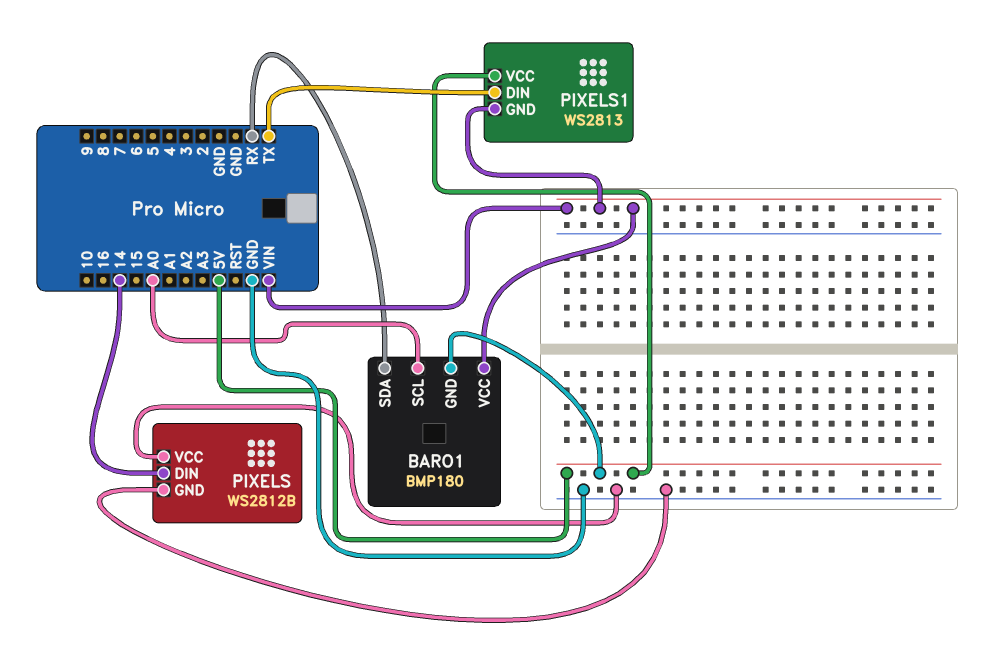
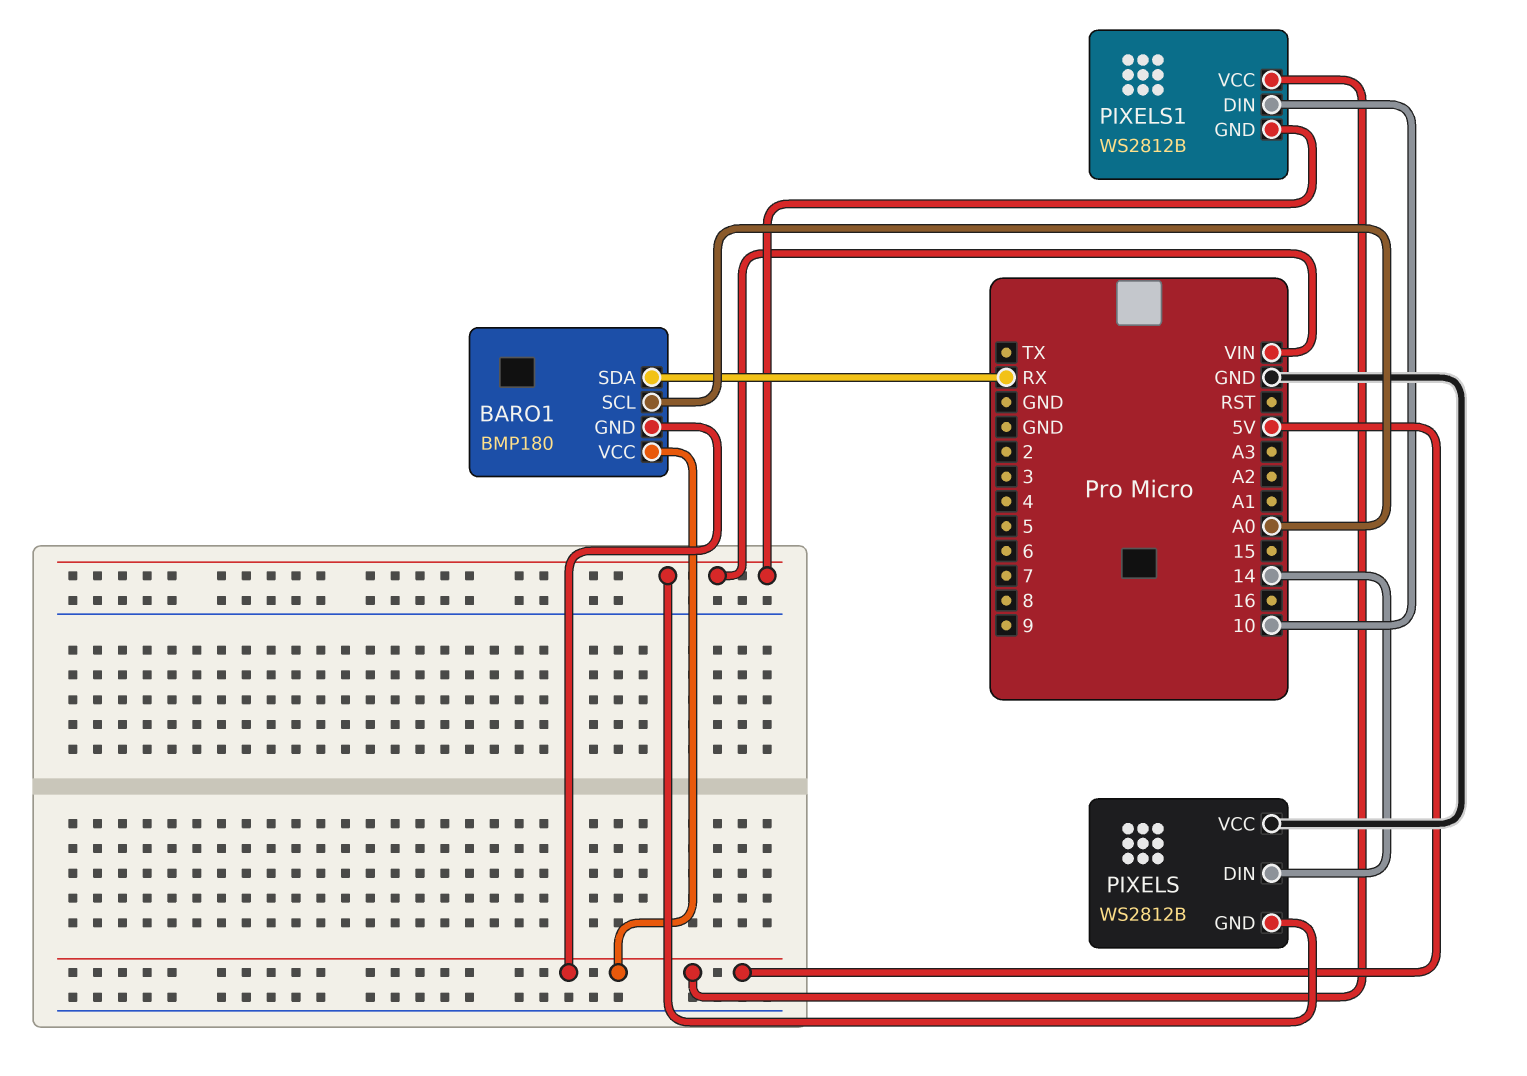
BARO1 pin VCC: VIN -> 5V
PIXELS pin GND: GND -> VIN
PIXELS1: WS2813 -> WS2812B
PIXELS1 pin DIN: TX -> 10

